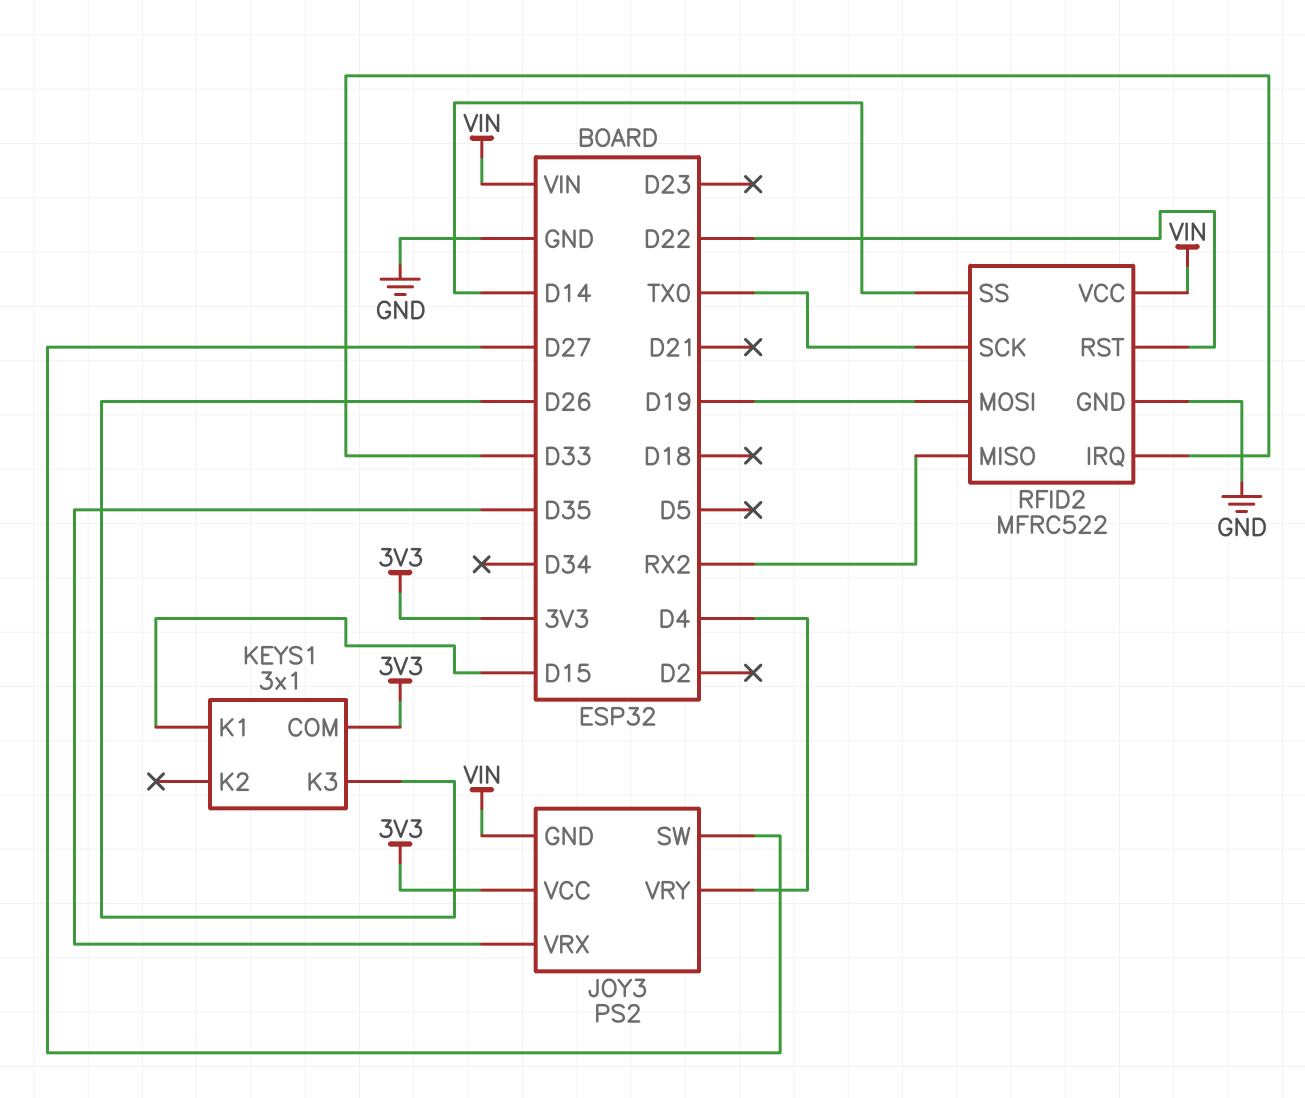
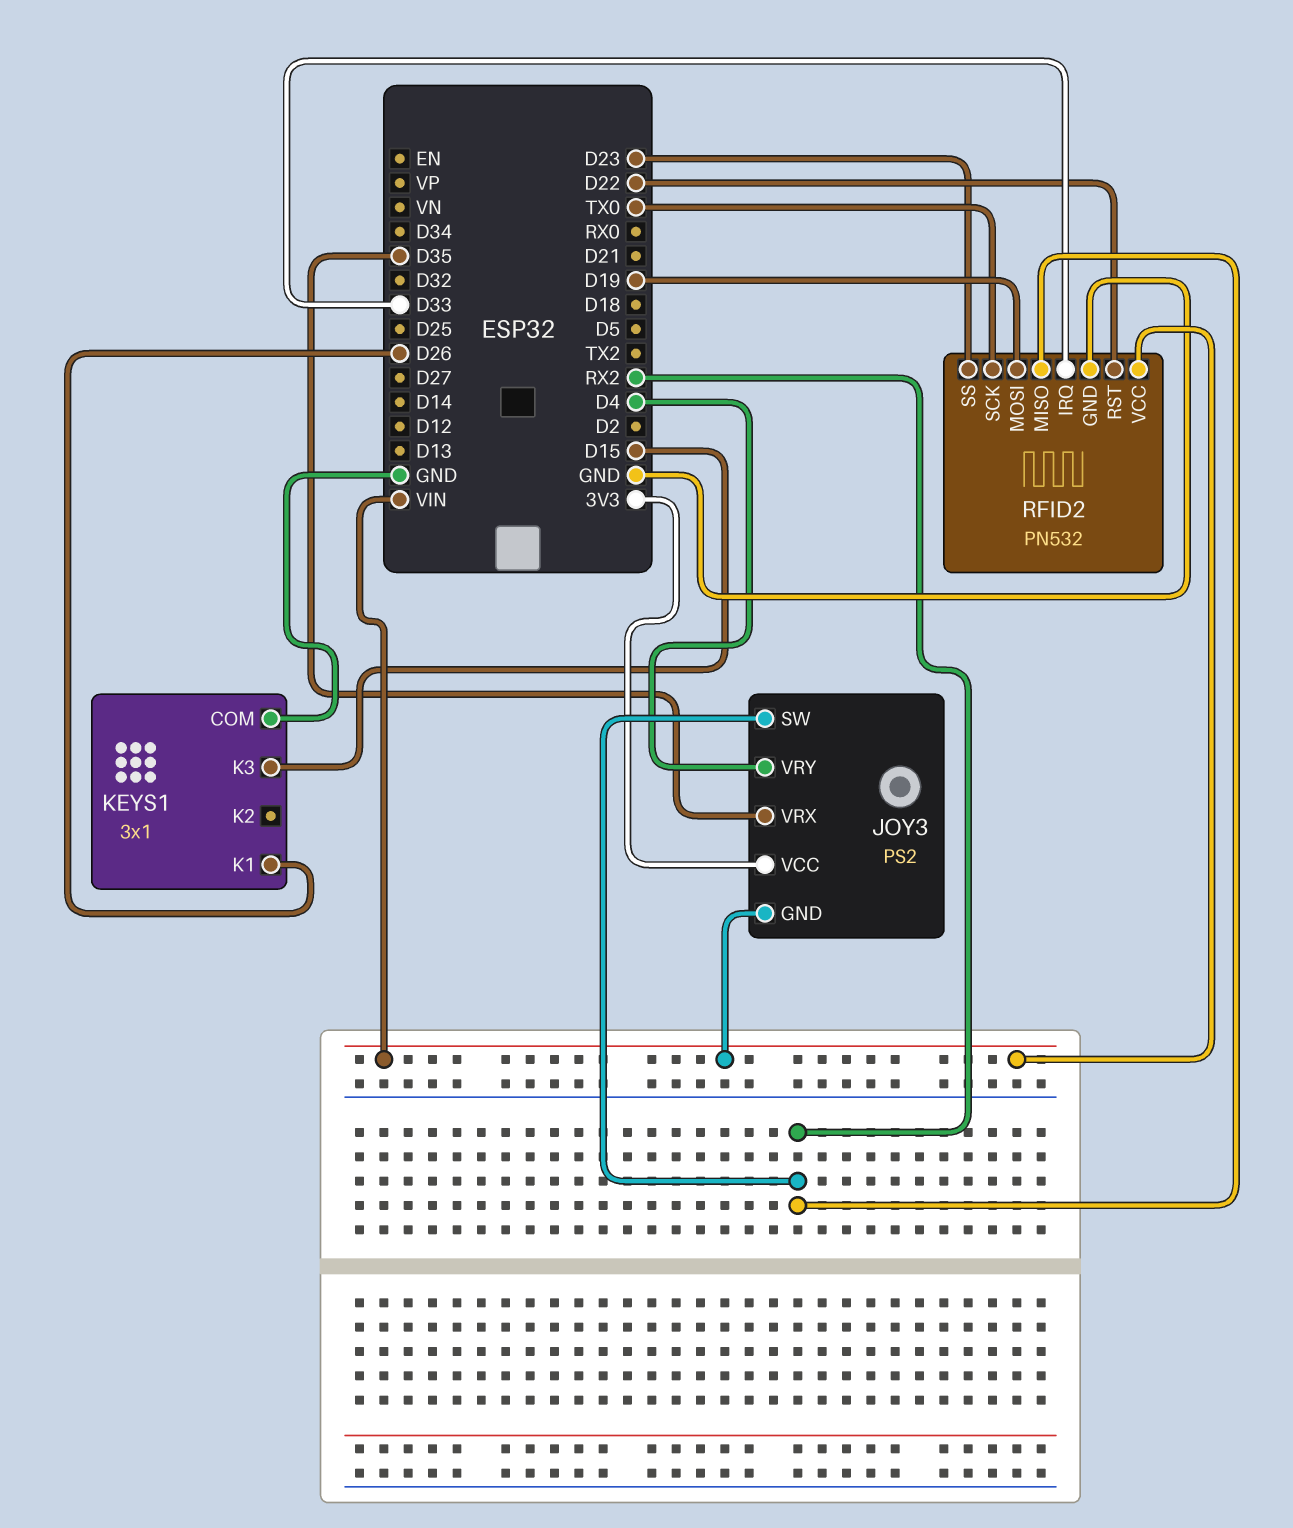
JOY3 pin SW: D27 -> RX2
KEYS1 pin COM: 3V3 -> GND
KEYS1 pin K1: D15 -> D26
KEYS1 pin K3: D26 -> D15
RFID2: MFRC522 -> PN532
RFID2 pin SS: D14 -> D23

